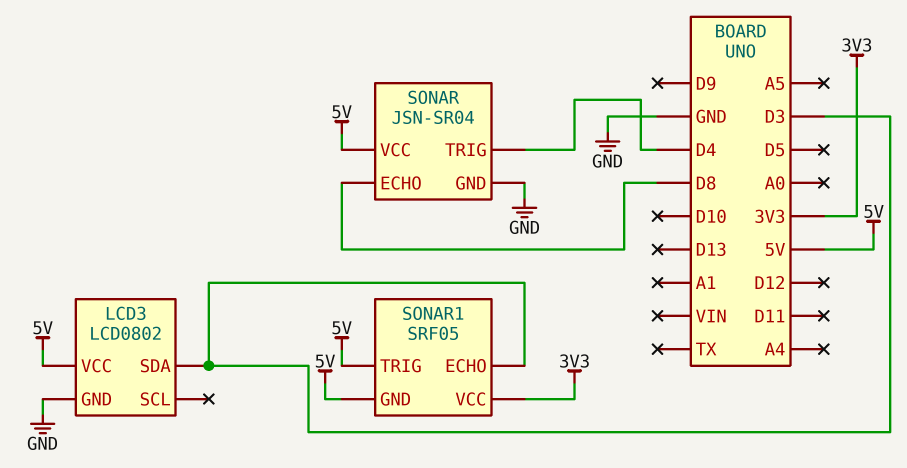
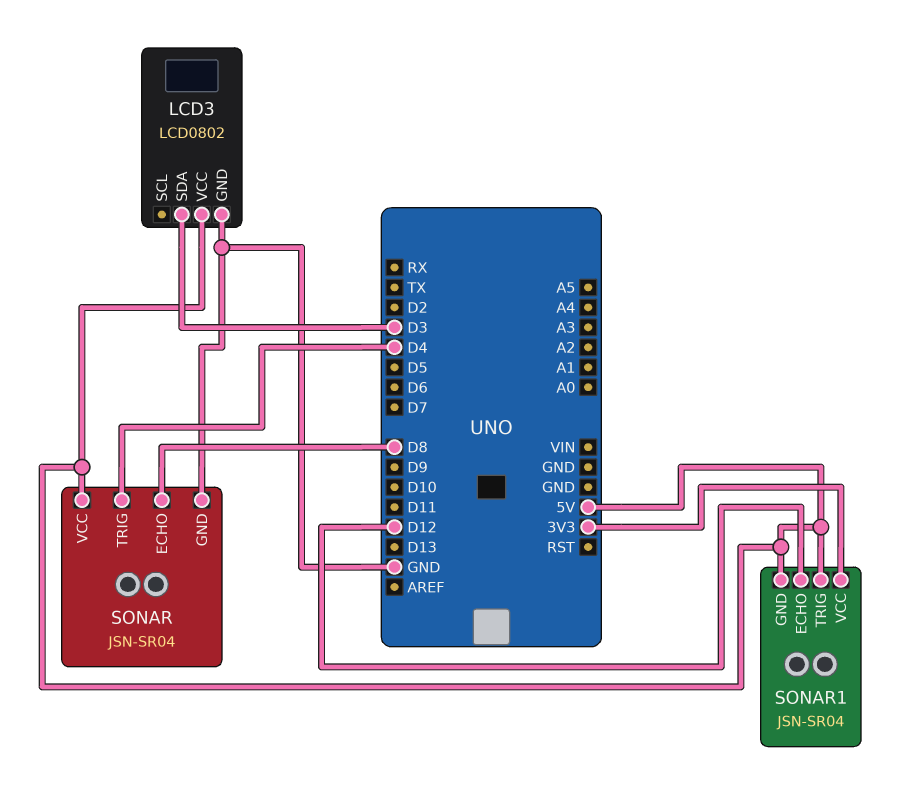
SONAR1: SRF05 -> JSN-SR04
SONAR1 pin ECHO: D3 -> D12

